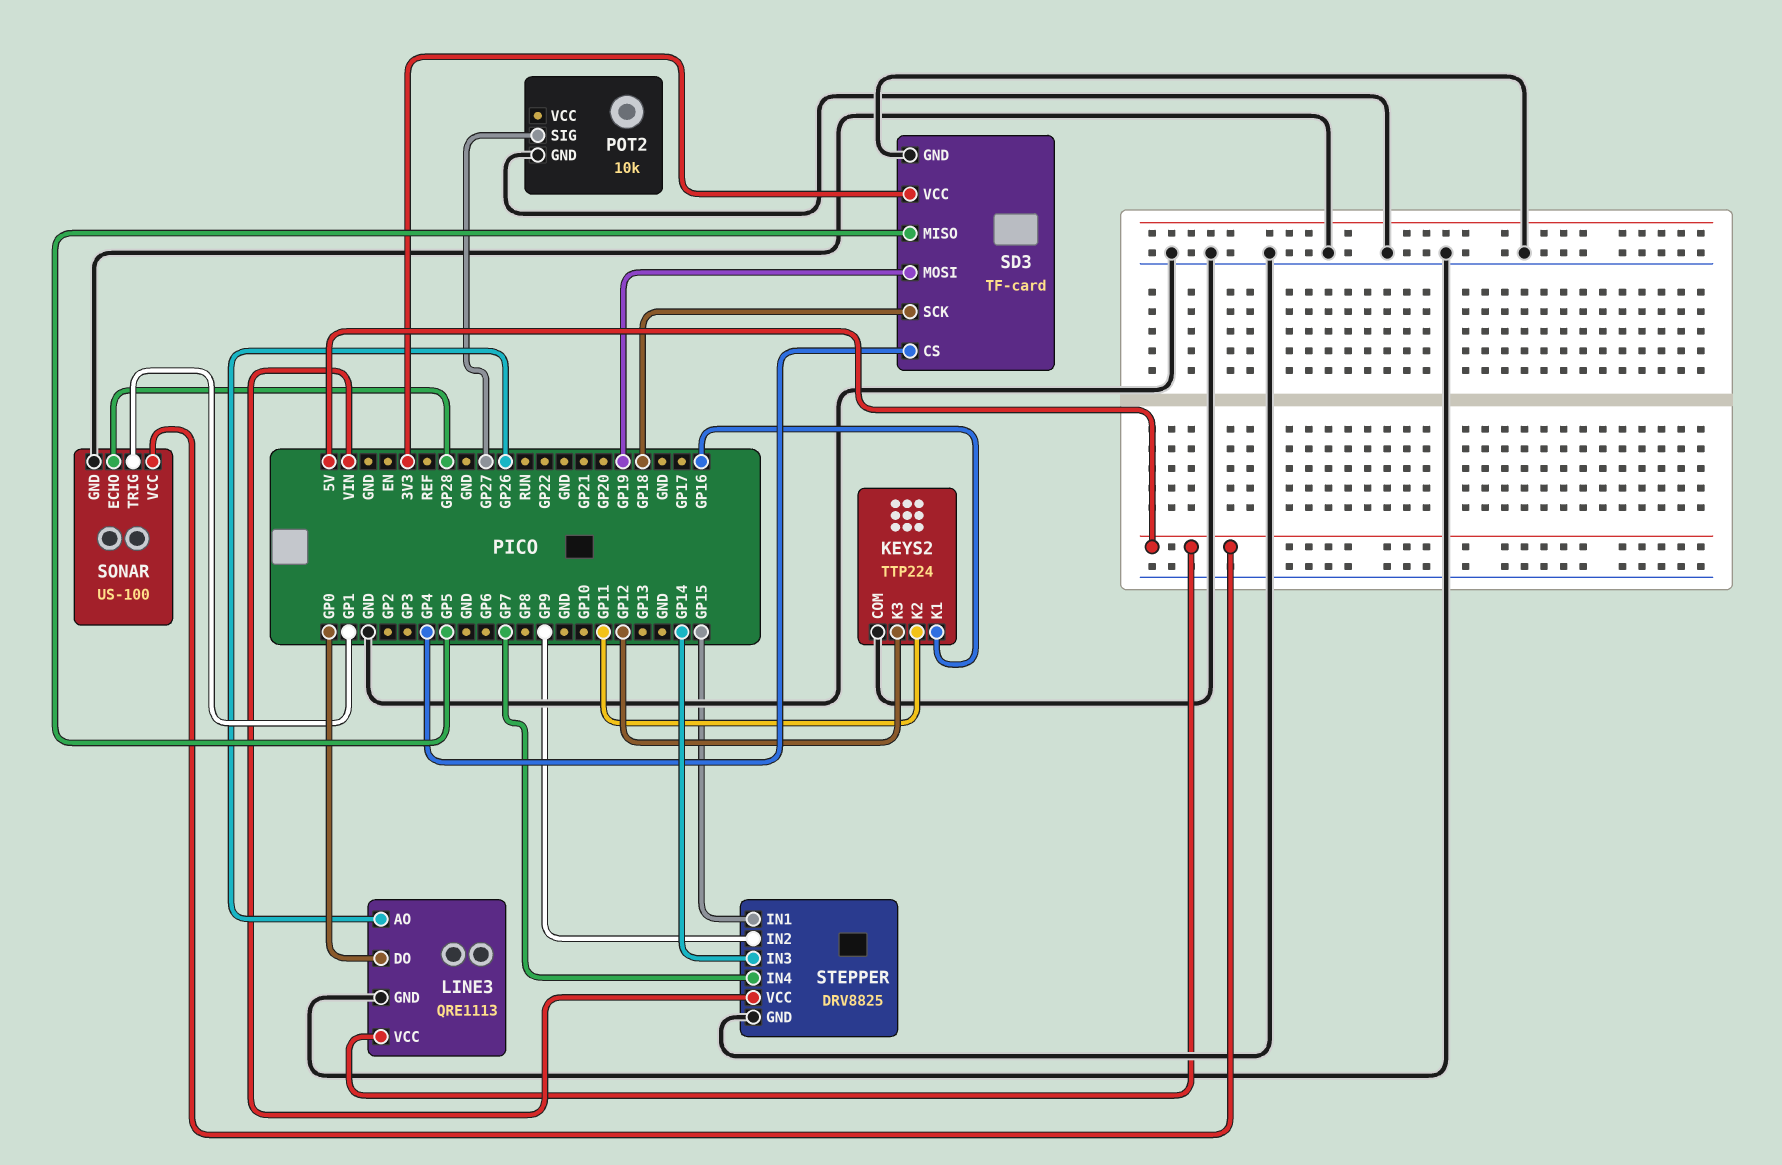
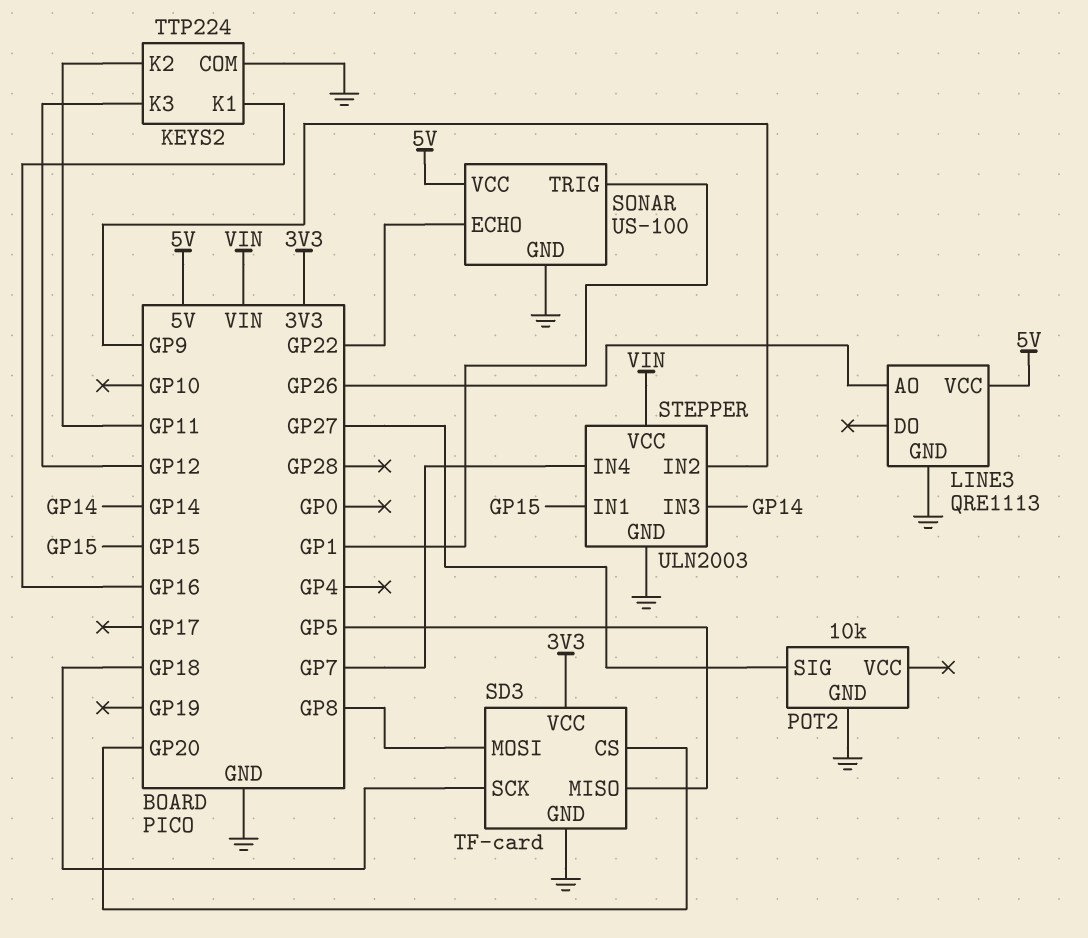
LINE3 pin DO: GP0 -> none
SD3 pin CS: GP4 -> GP20
SD3 pin MOSI: GP19 -> GP8
SONAR pin ECHO: GP28 -> GP22
STEPPER: DRV8825 -> ULN2003

